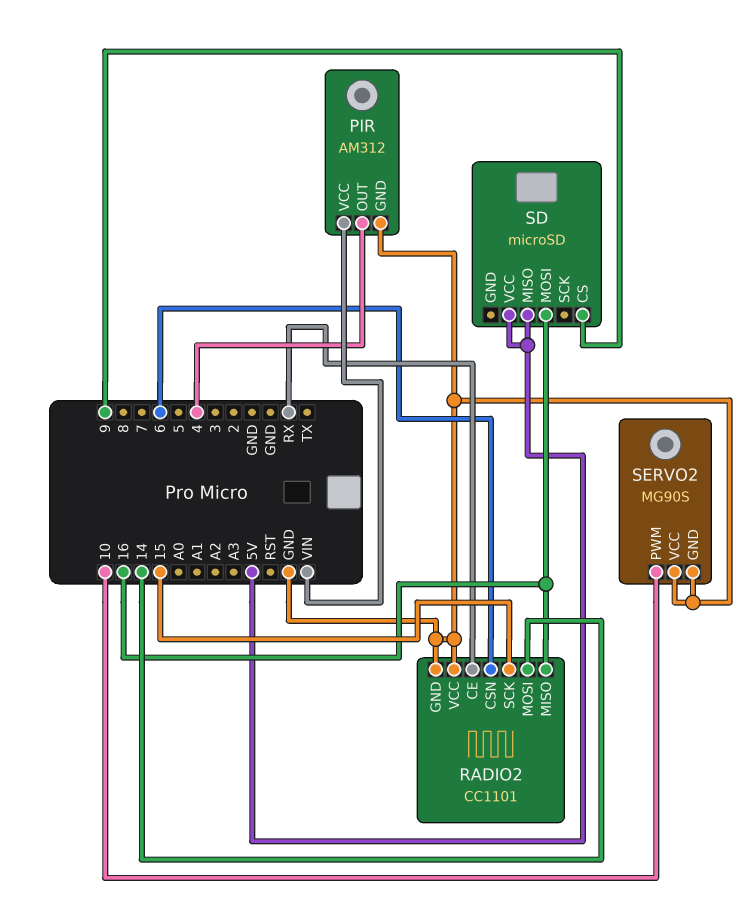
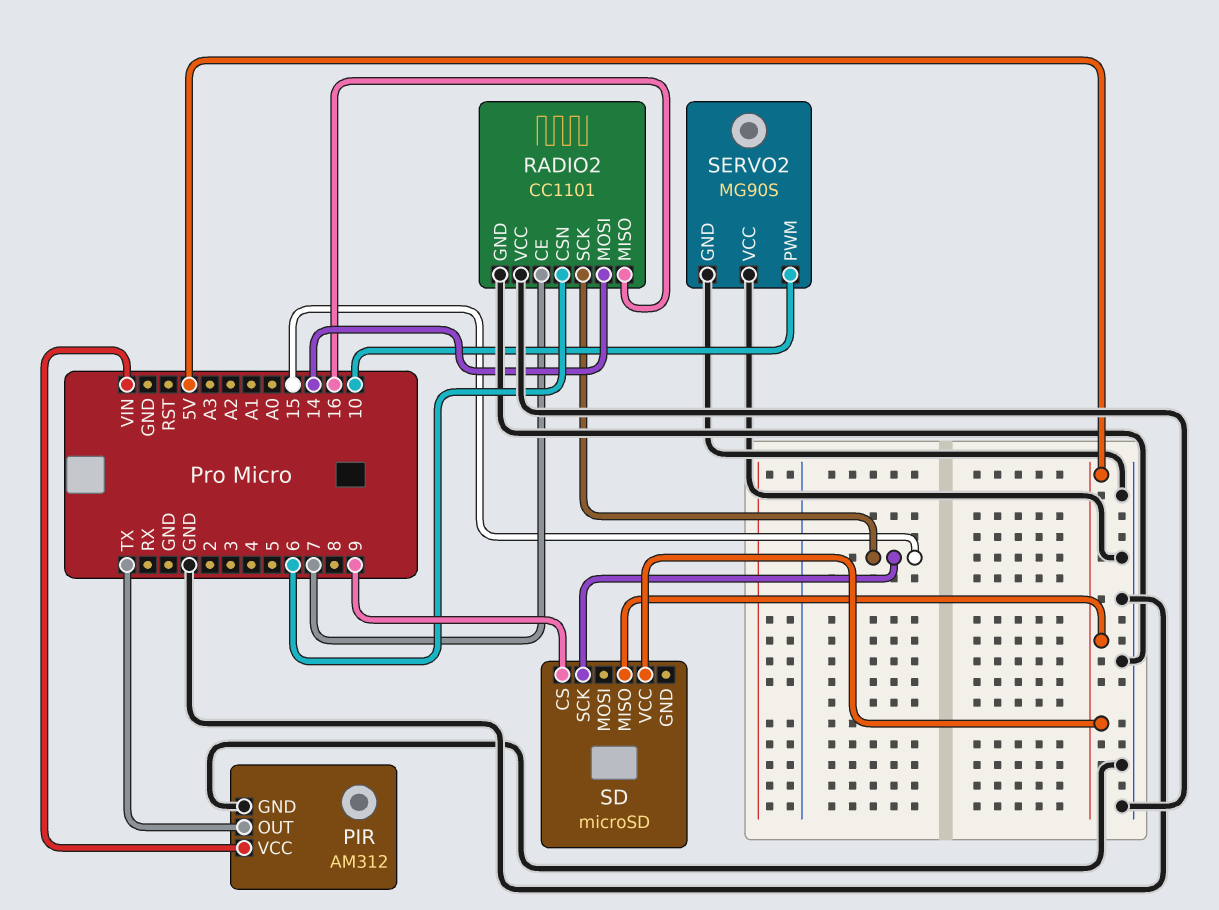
PIR pin OUT: 4 -> TX
RADIO2 pin CE: RX -> 7
SD pin MOSI: 16 -> none
SD pin SCK: none -> 15

